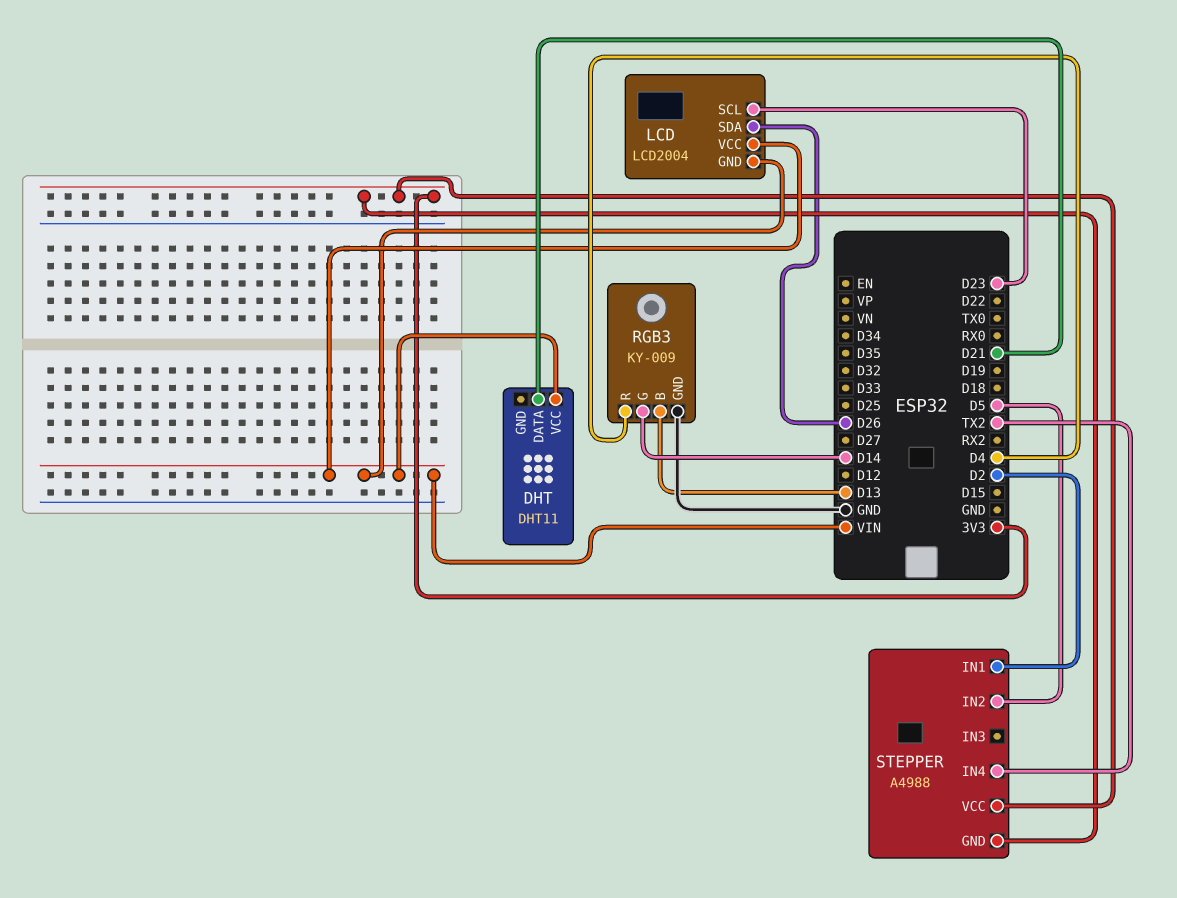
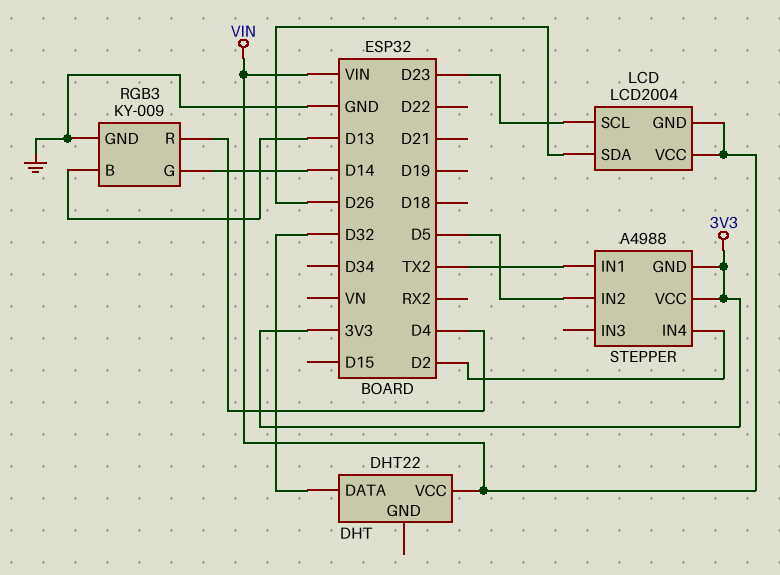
DHT: DHT11 -> DHT22
DHT pin DATA: D21 -> D32
STEPPER pin IN1: D2 -> TX2
STEPPER pin IN4: TX2 -> D2

